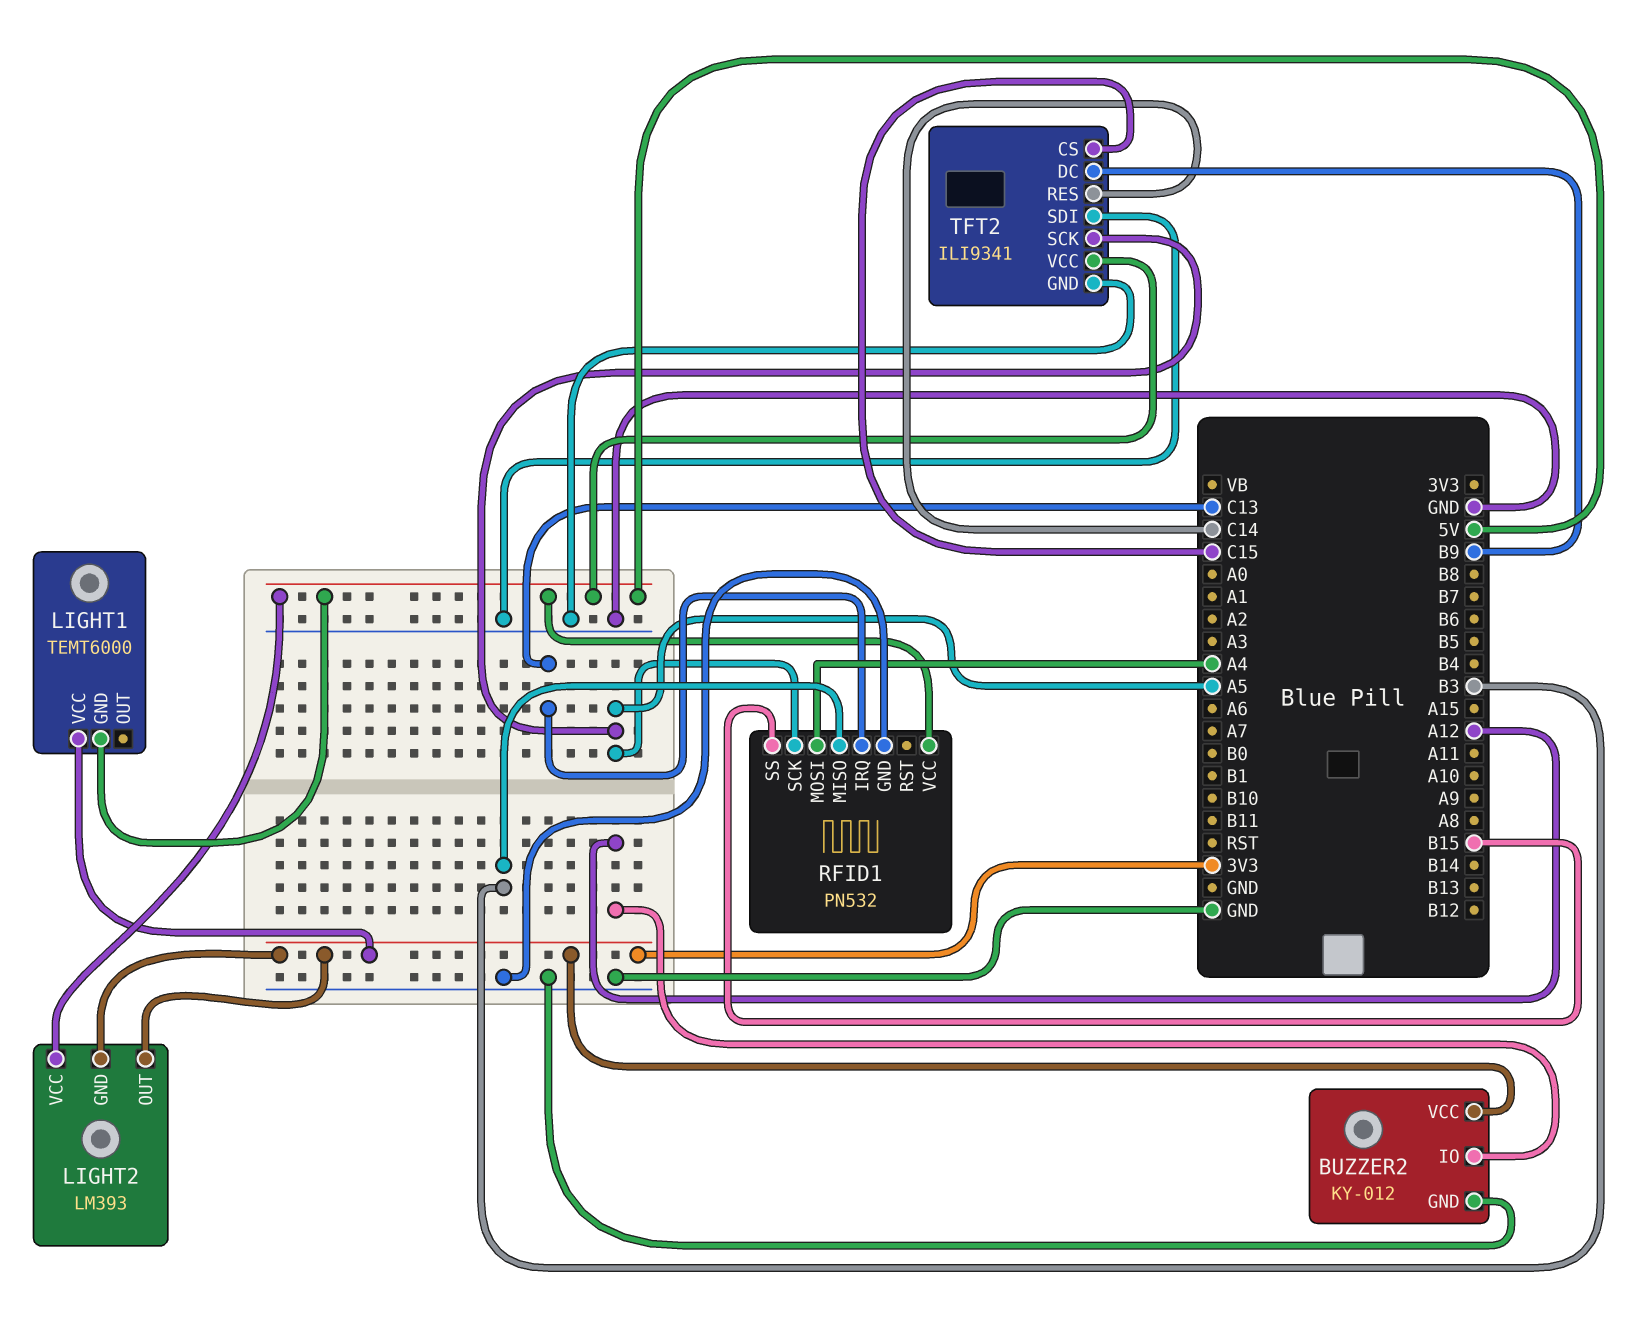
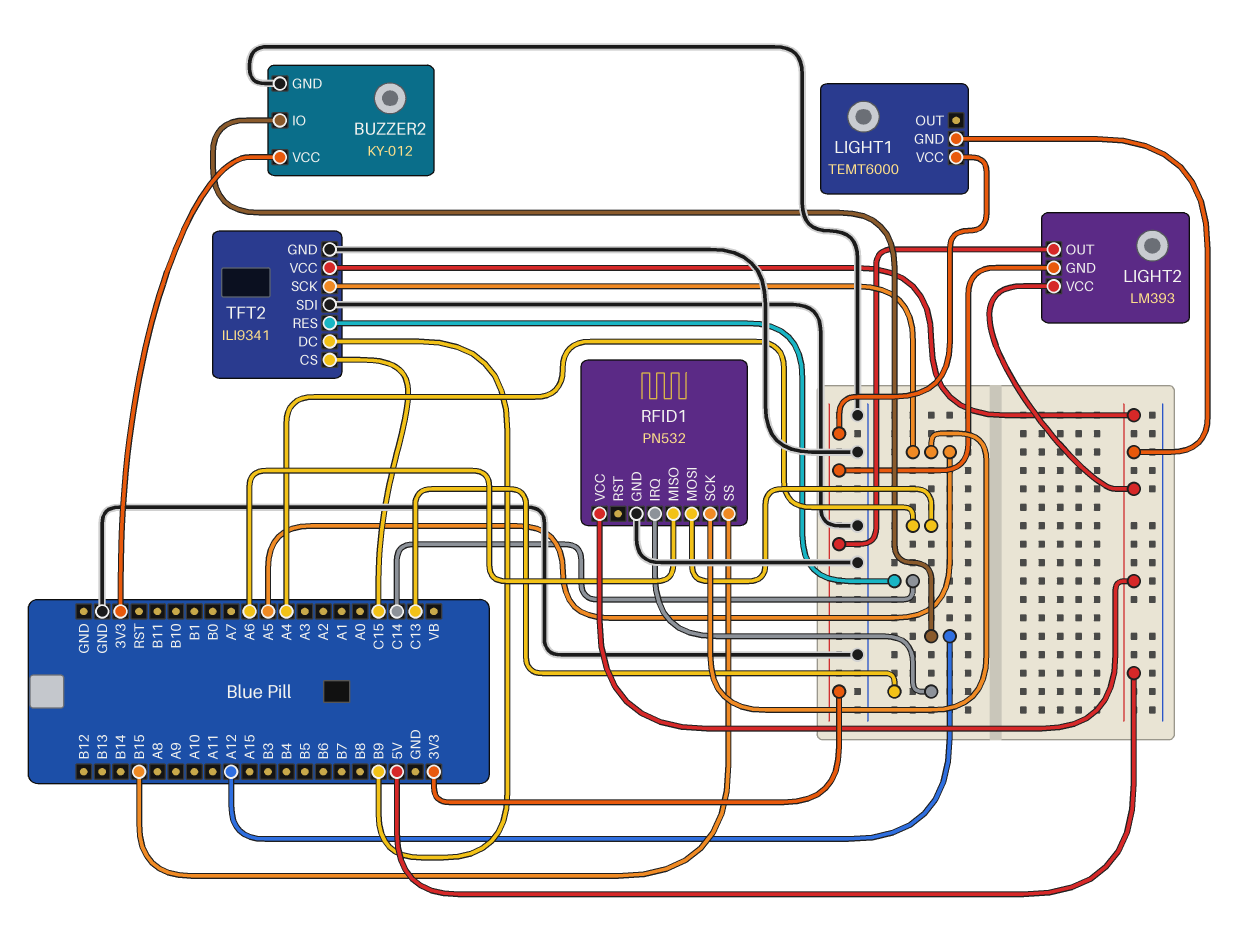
RFID1 pin MISO: B3 -> A6

